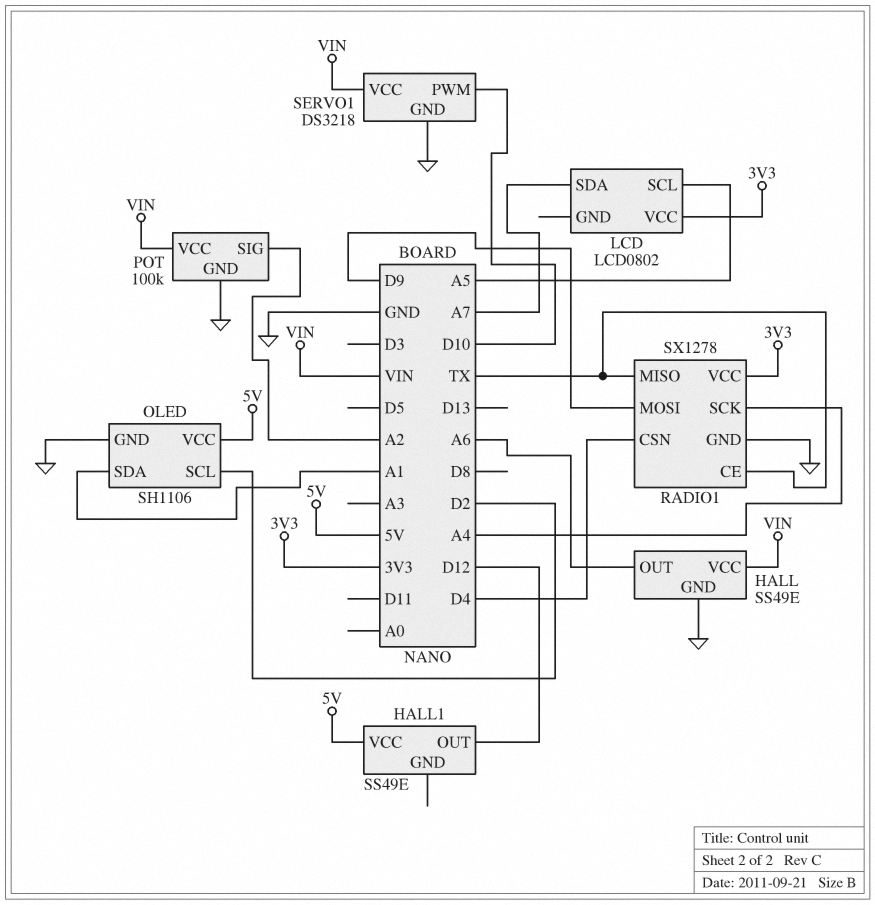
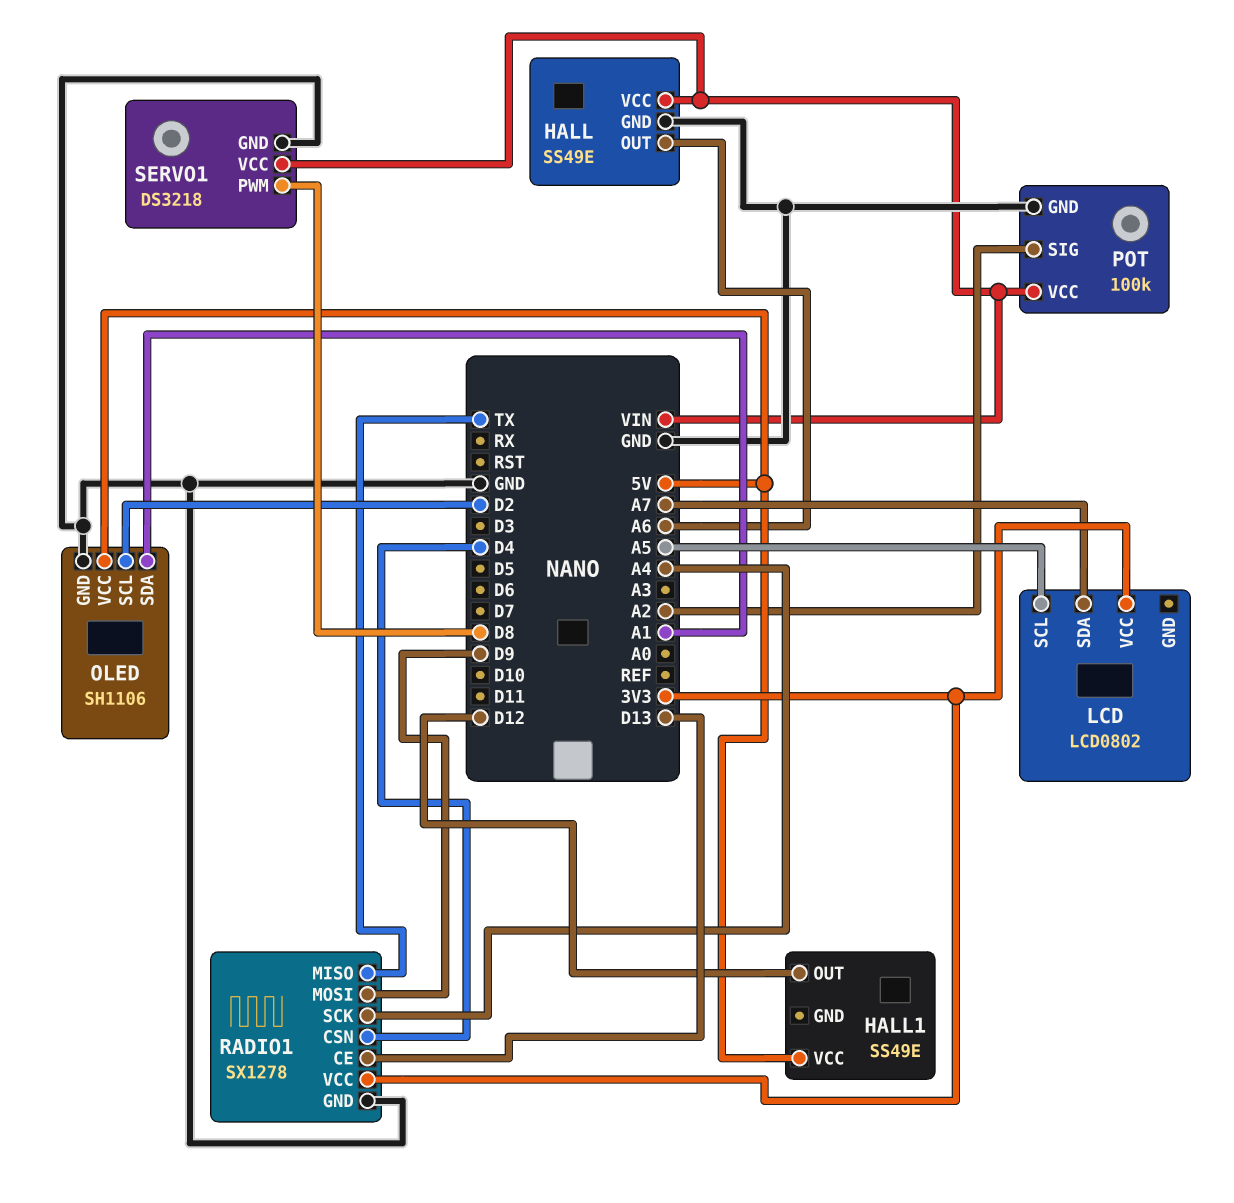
RADIO1 pin CE: TX -> D13
SERVO1 pin PWM: D10 -> D8

